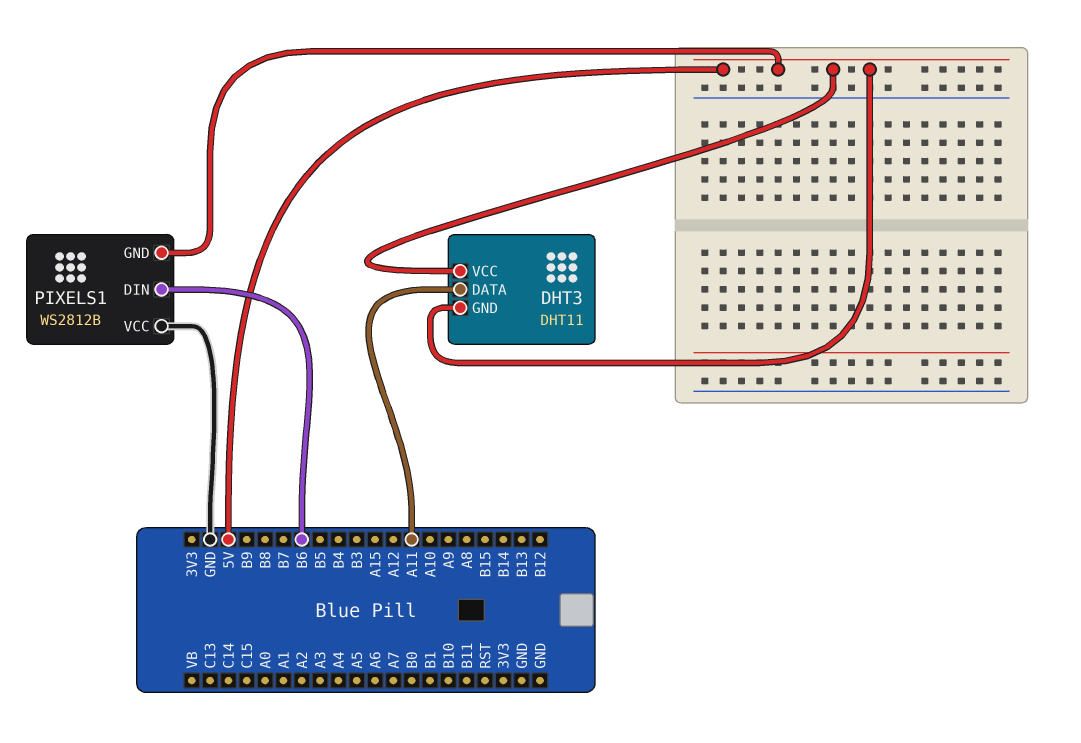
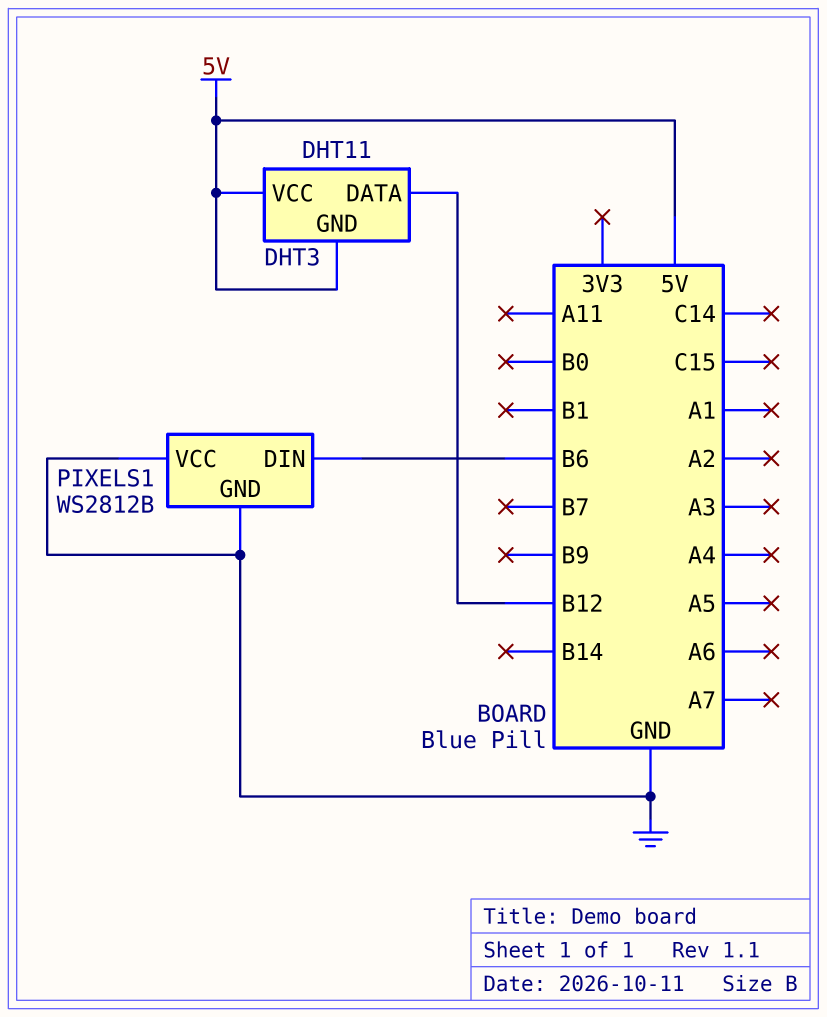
DHT3 pin DATA: A11 -> B12
PIXELS1 pin GND: 5V -> GND

